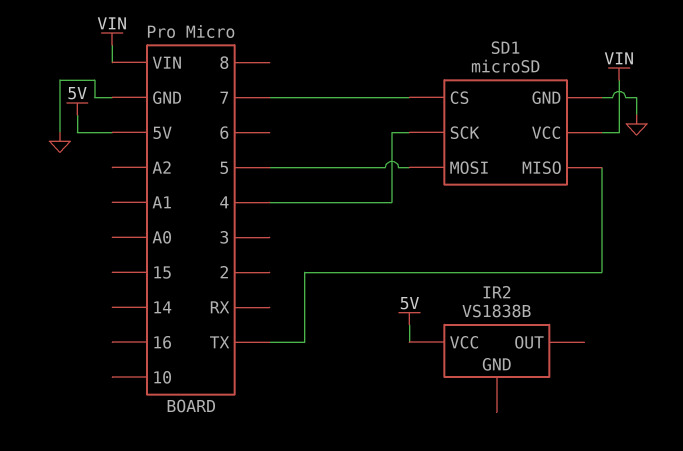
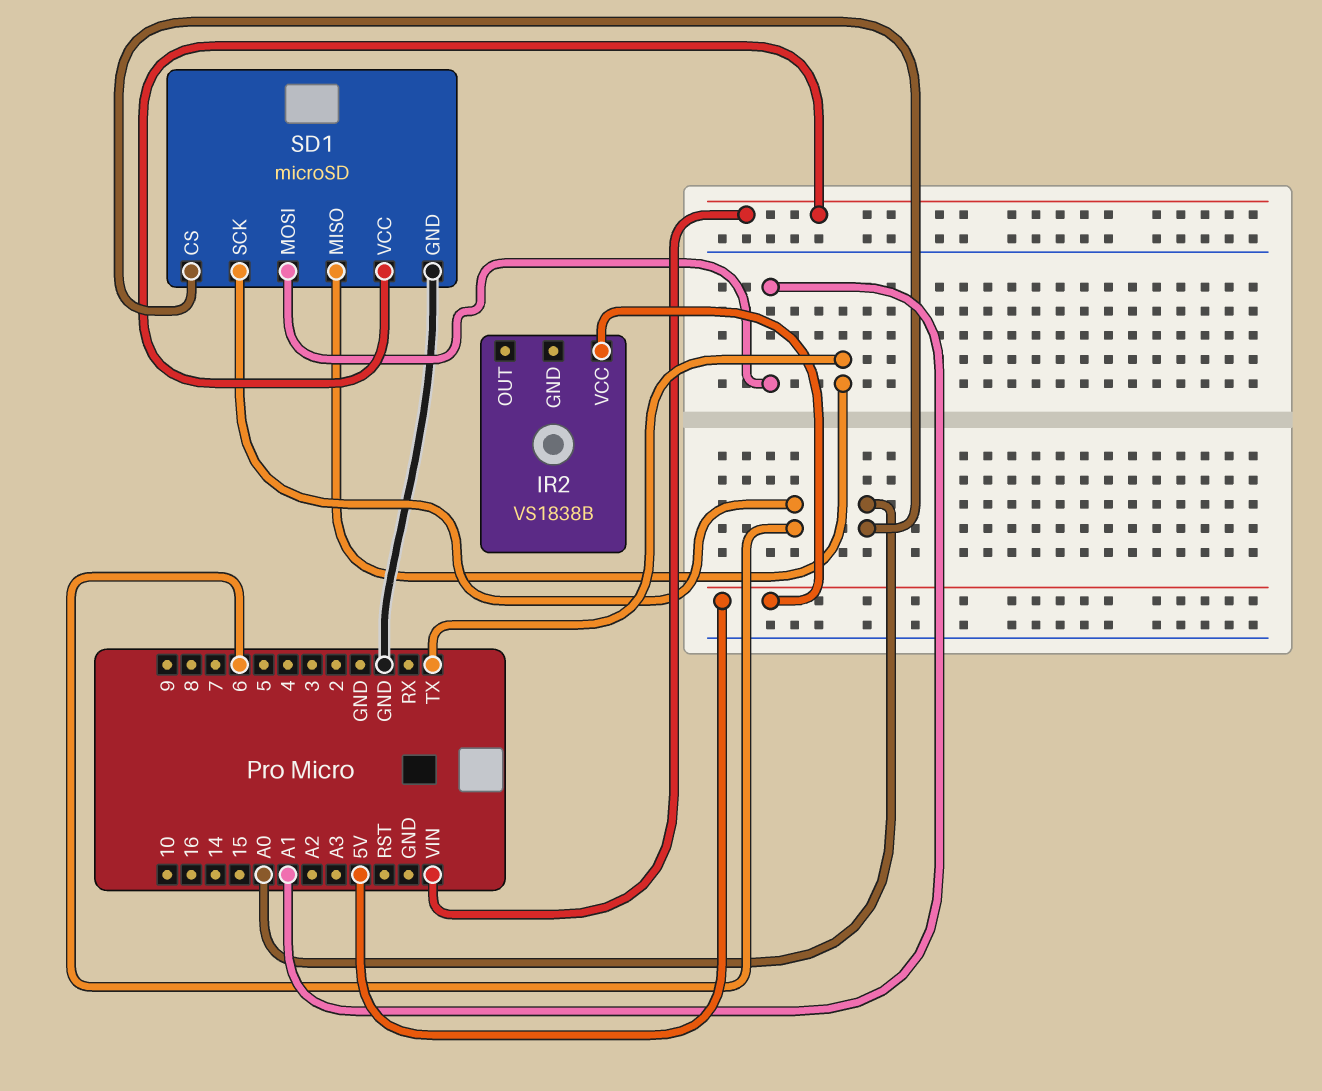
SD1 pin CS: 7 -> A0
SD1 pin MOSI: 5 -> A1
SD1 pin SCK: 4 -> 6

